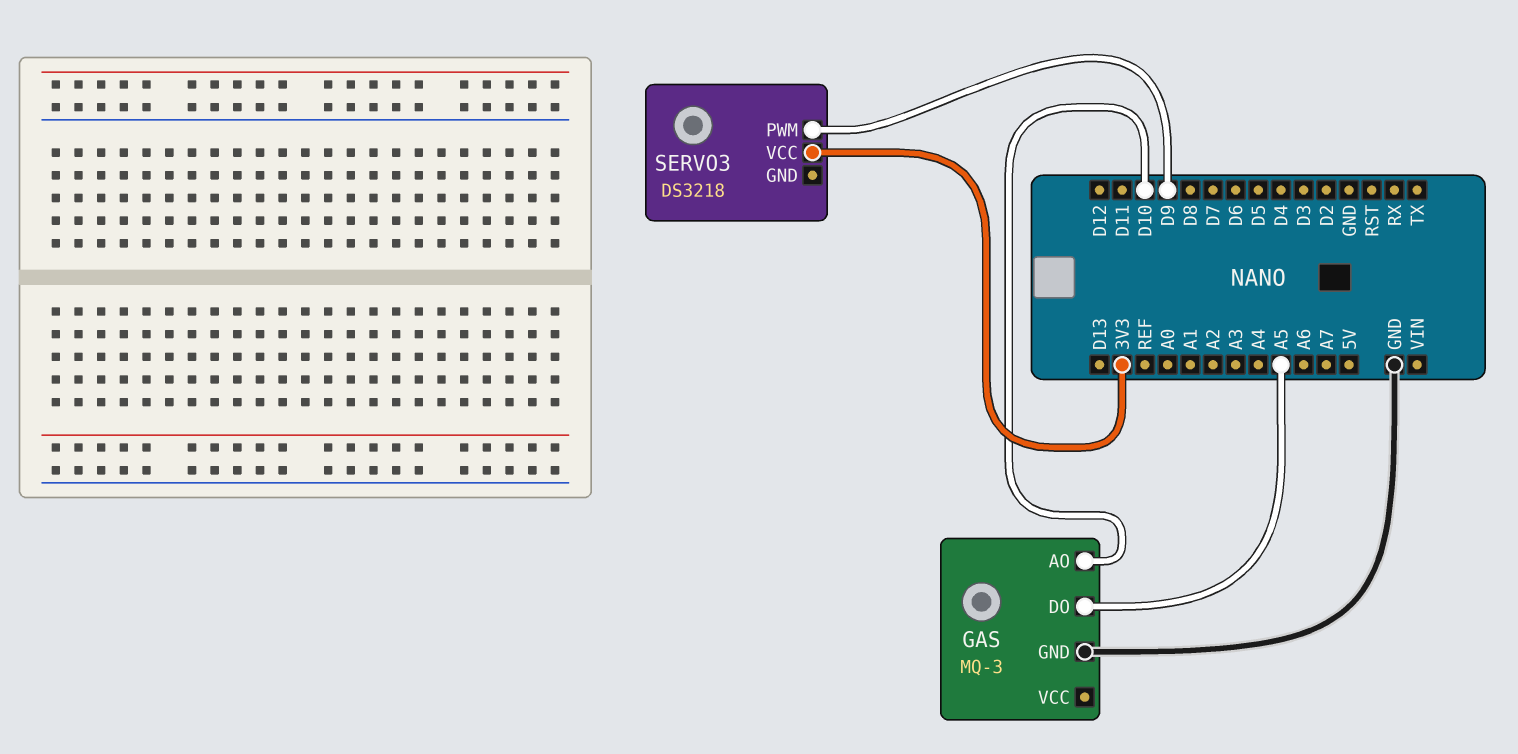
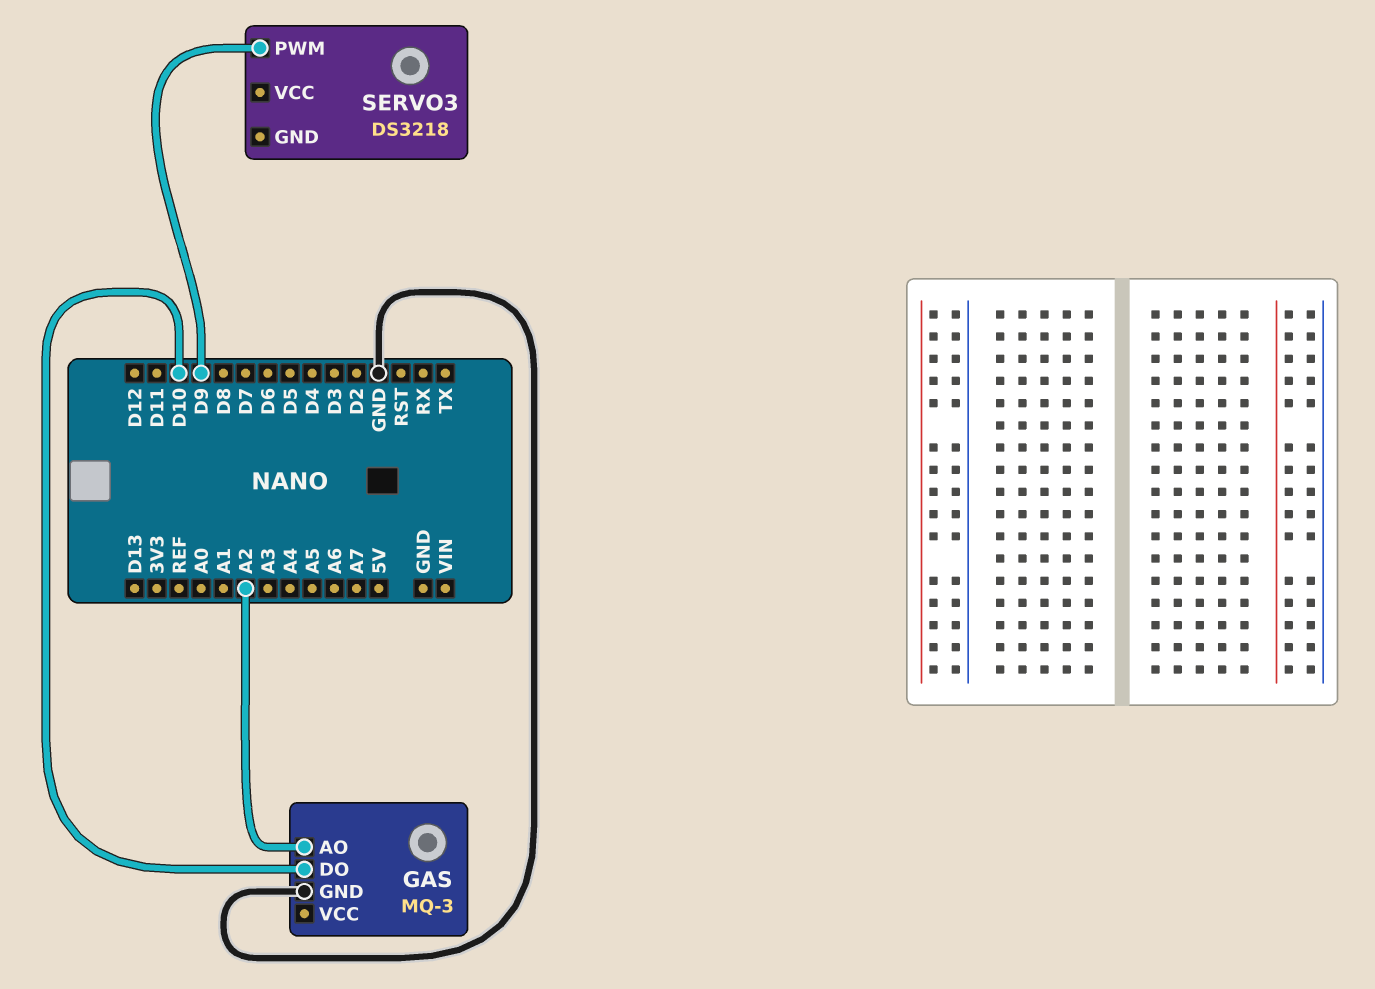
GAS pin AO: D10 -> A2
GAS pin DO: A5 -> D10
SERVO3 pin VCC: 3V3 -> none

